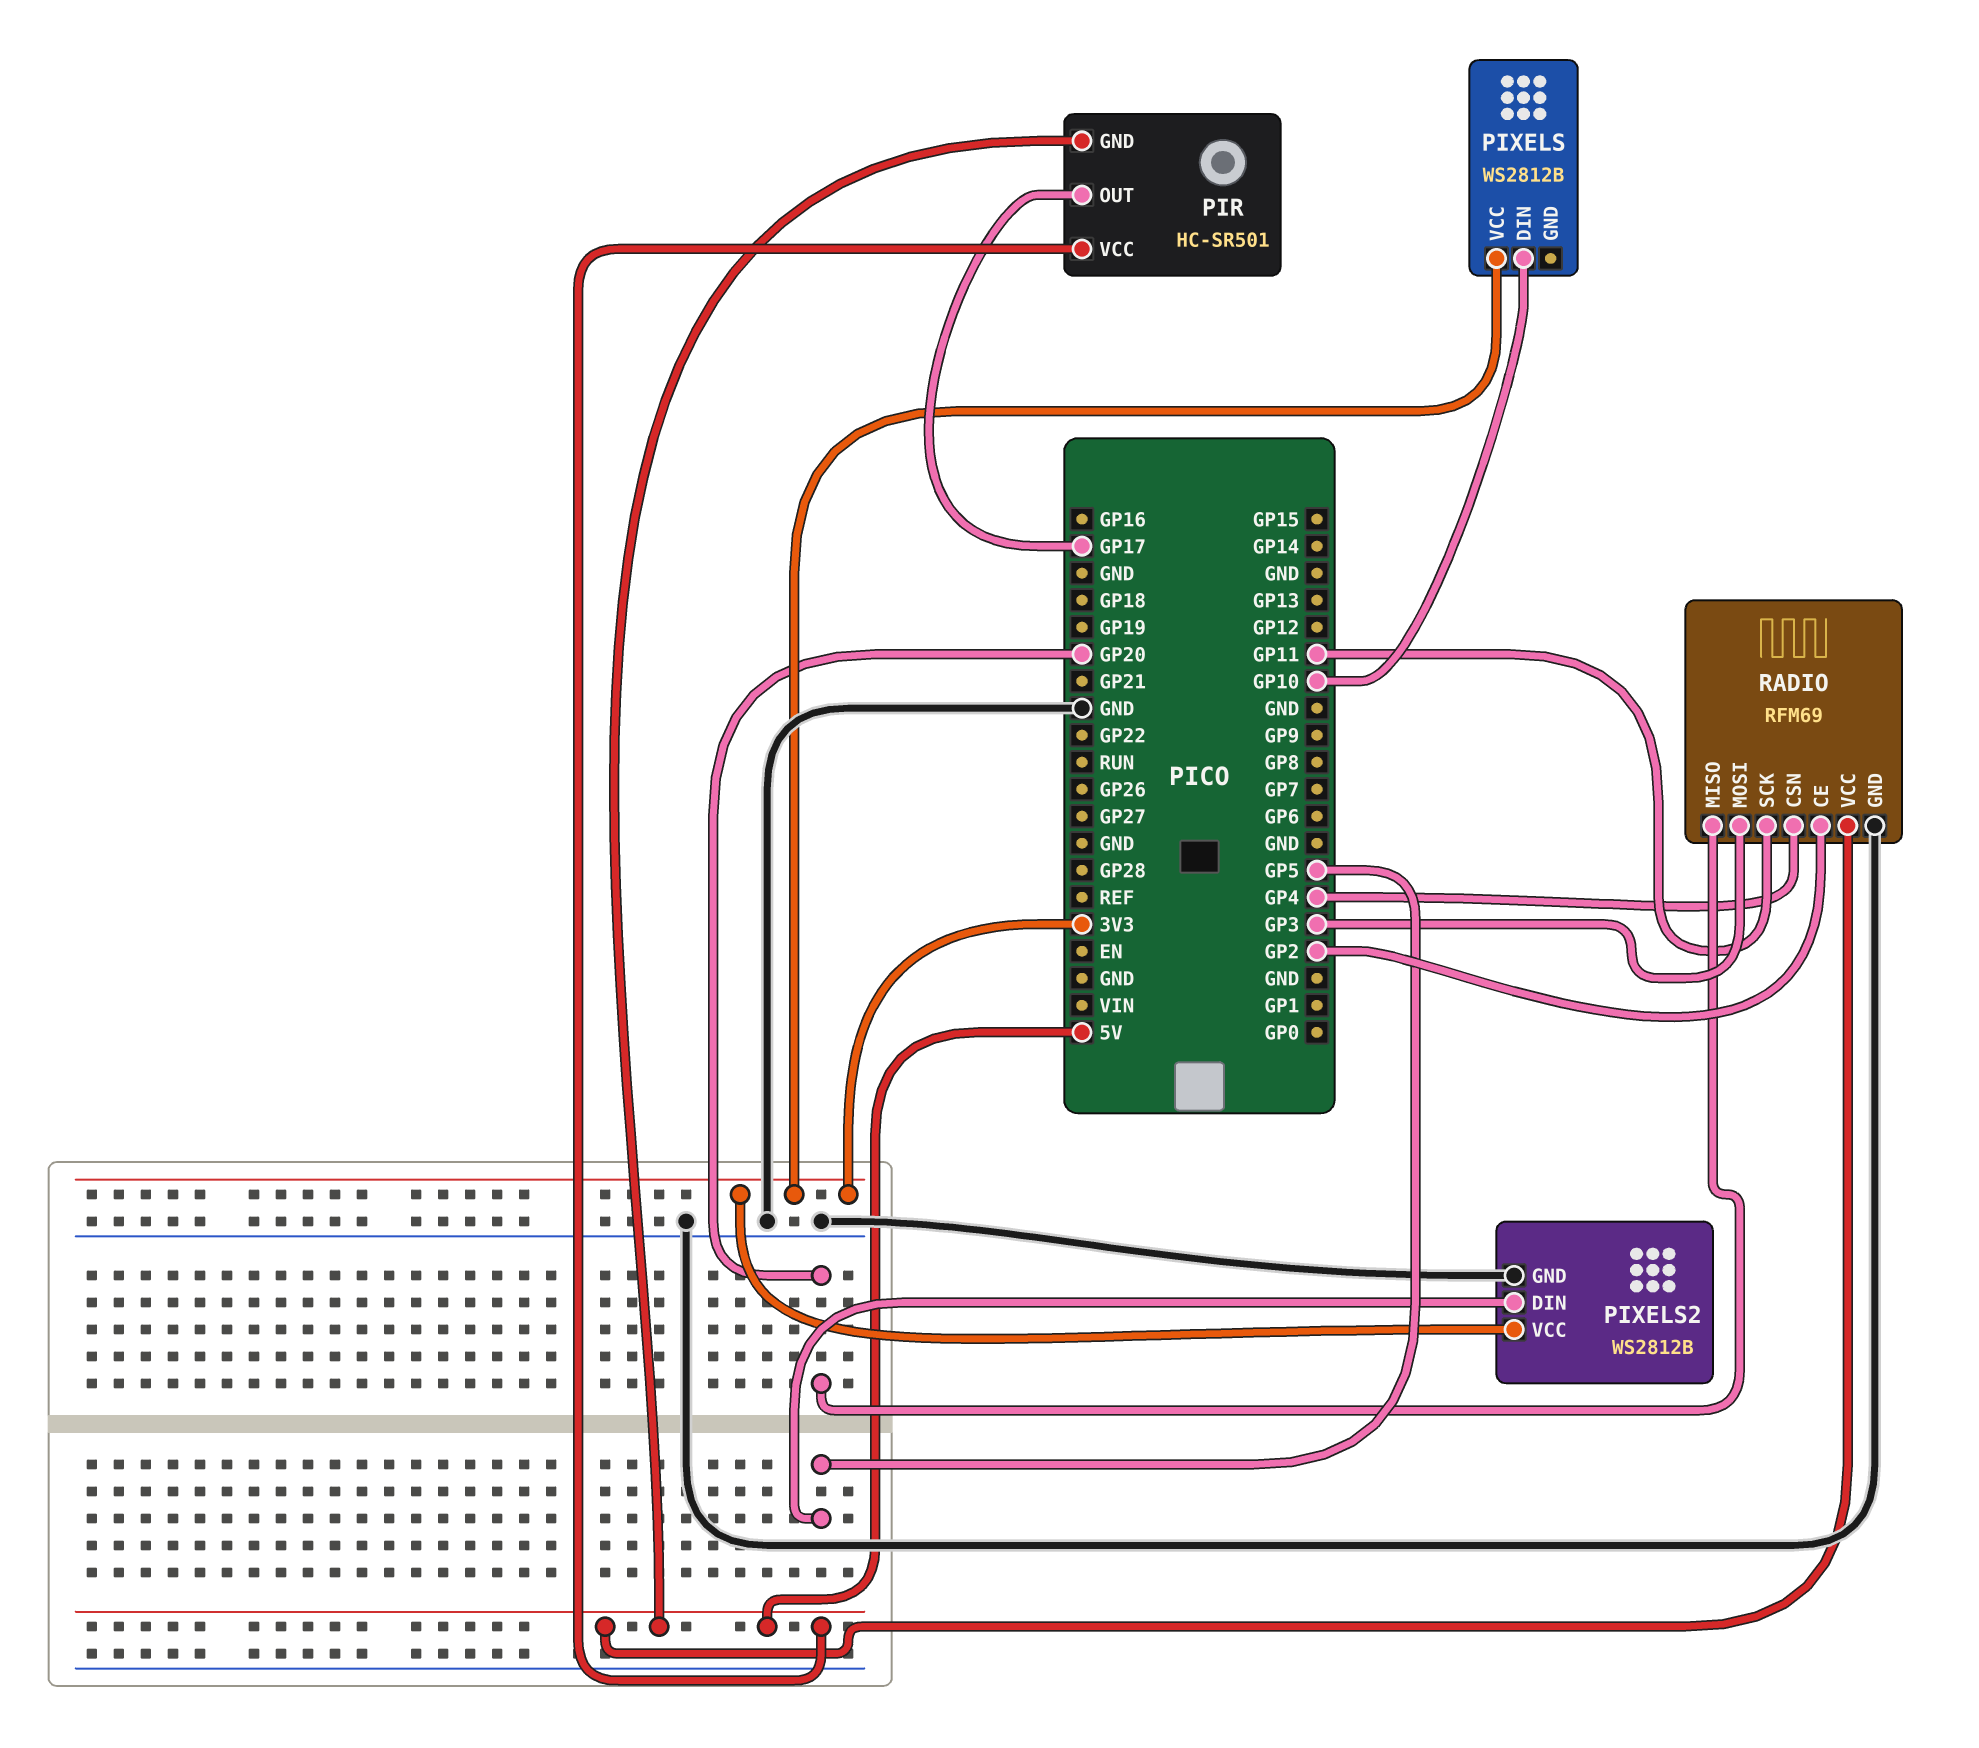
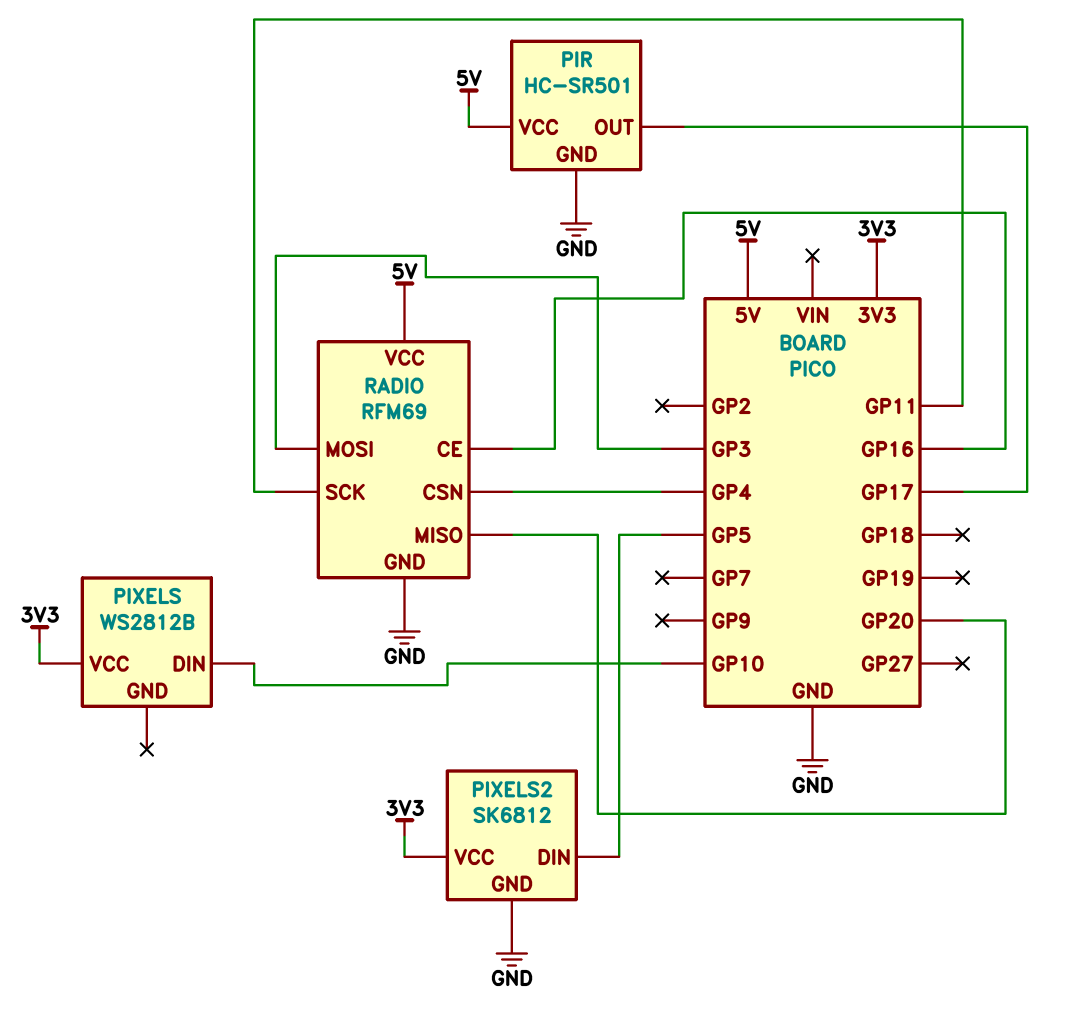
PIR pin GND: 5V -> GND
PIXELS2: WS2812B -> SK6812
RADIO pin CE: GP2 -> GP16

